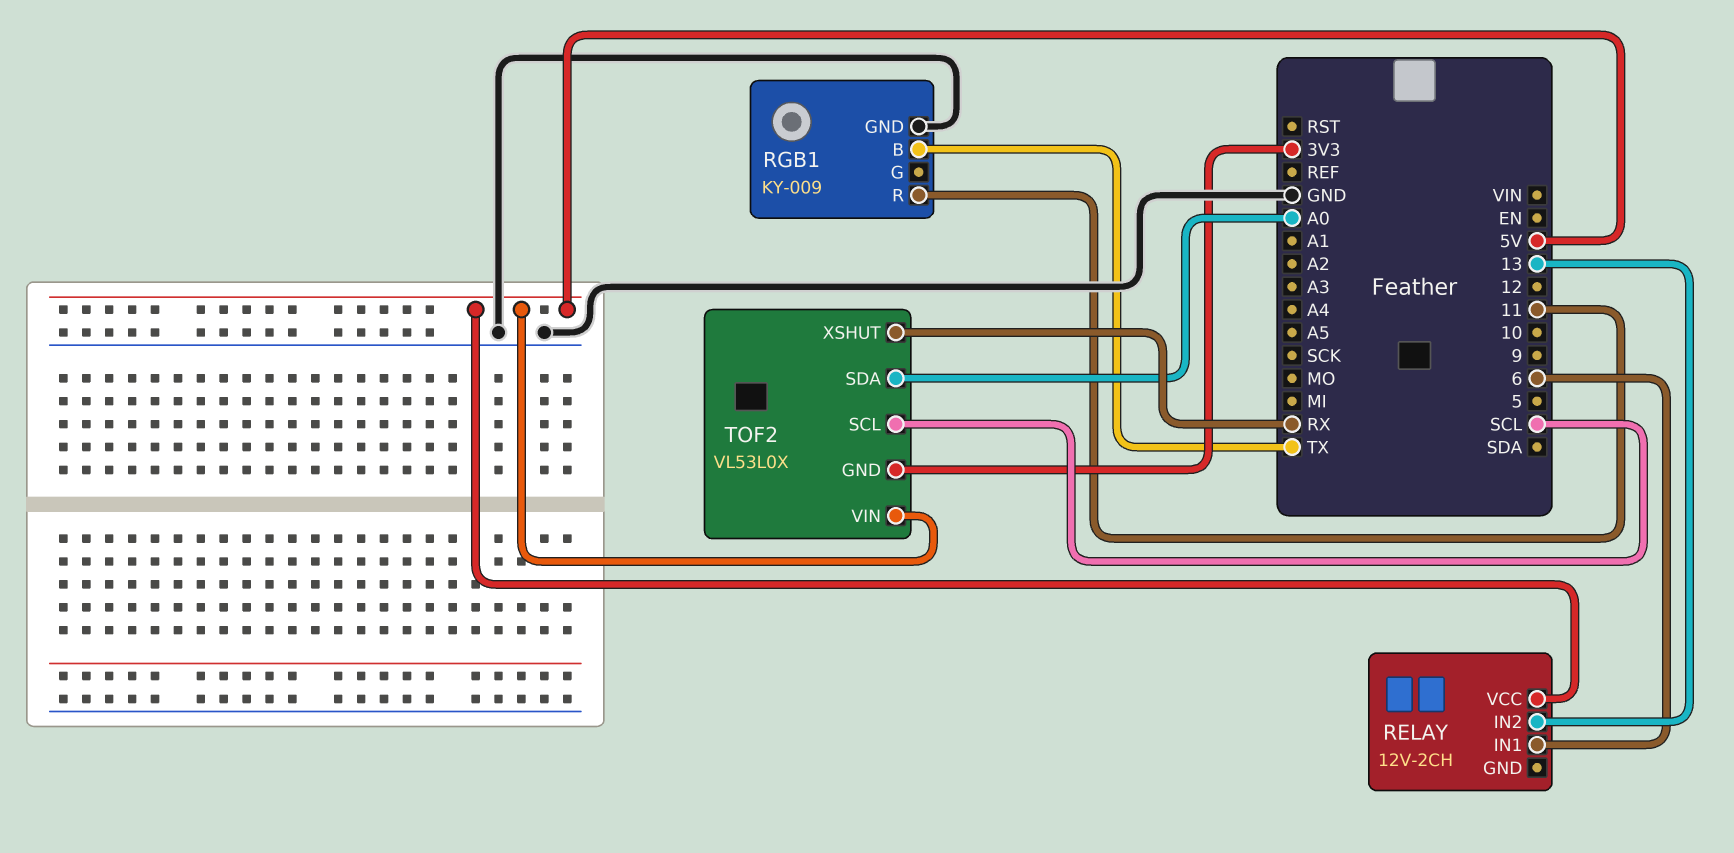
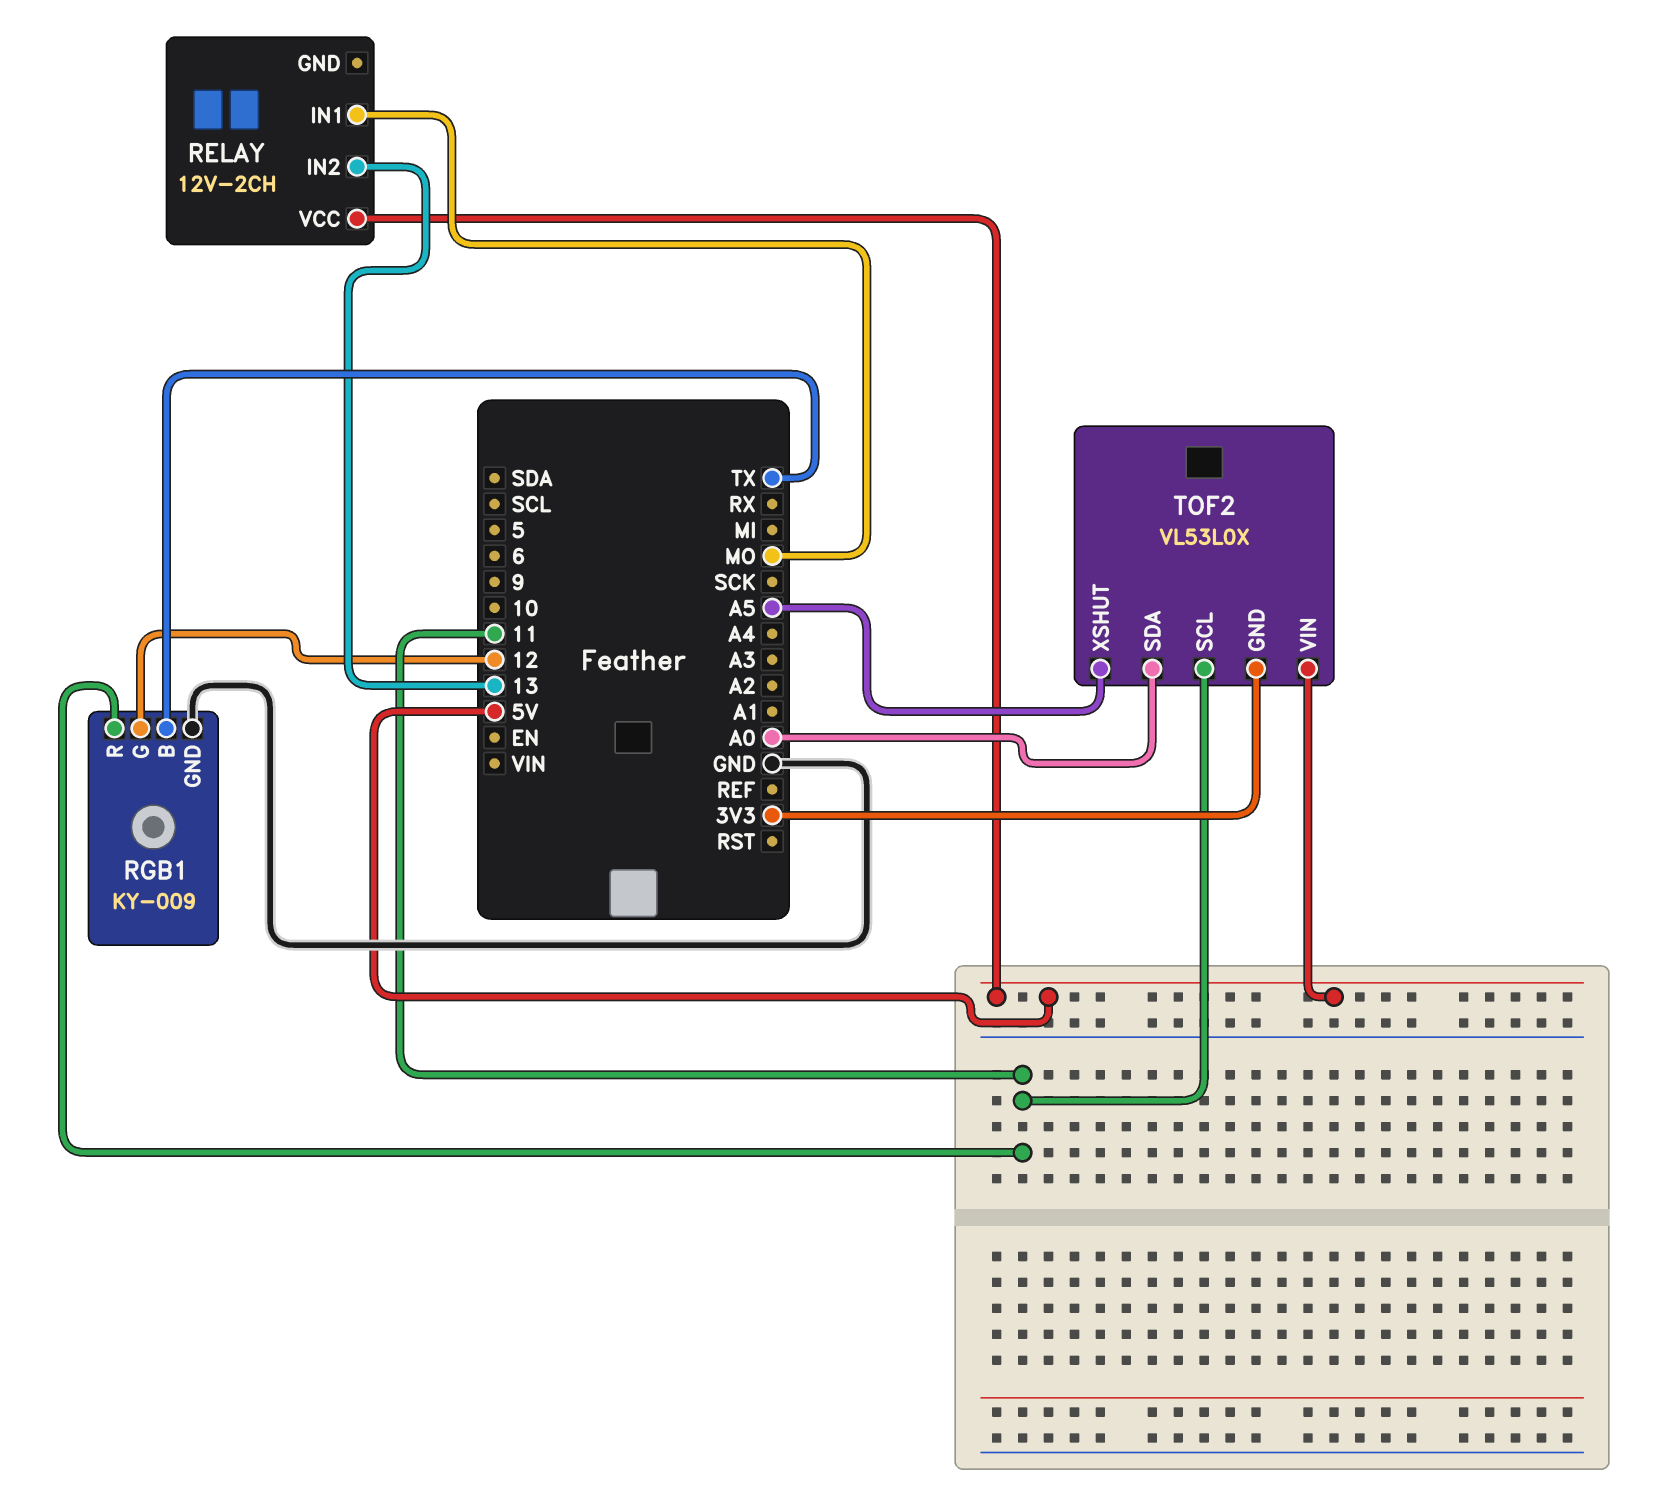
RELAY pin IN1: 6 -> MO
RGB1 pin G: none -> 12
TOF2 pin SCL: SCL -> 11
TOF2 pin XSHUT: RX -> A5

